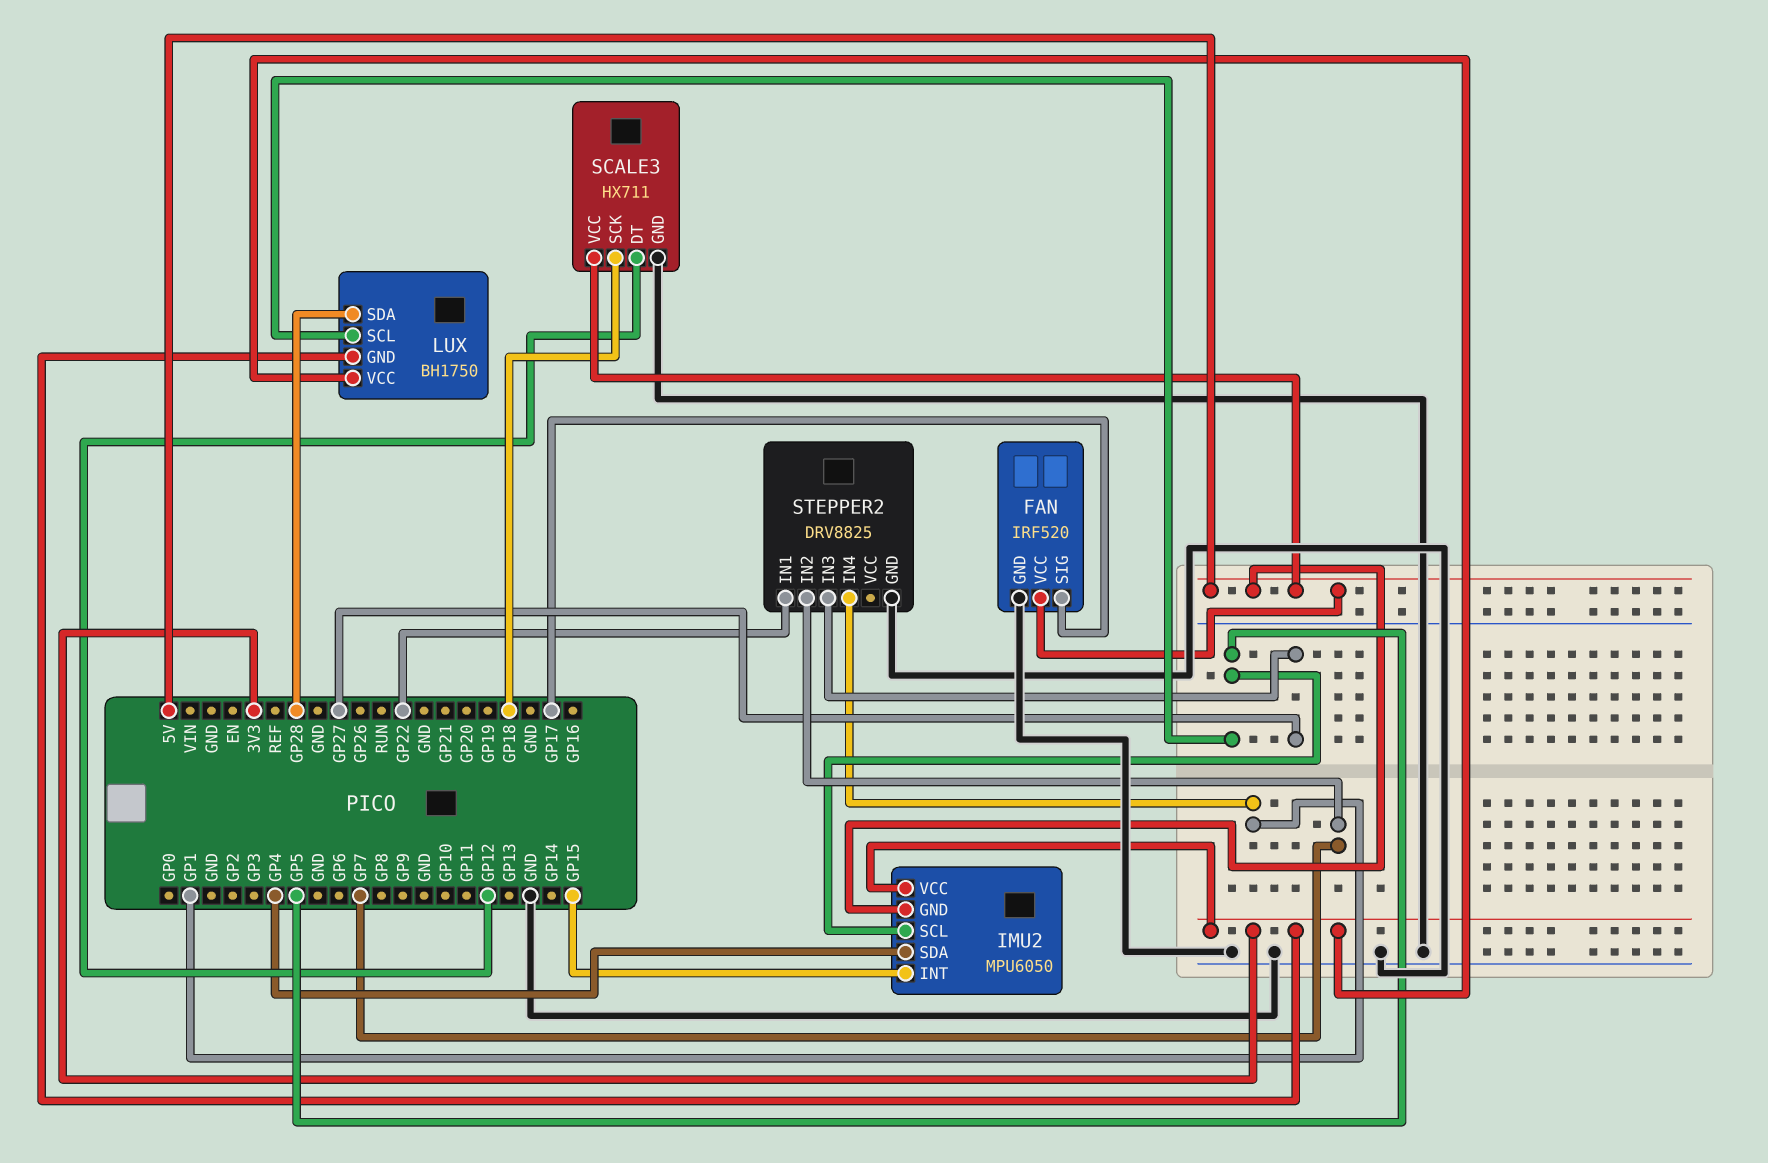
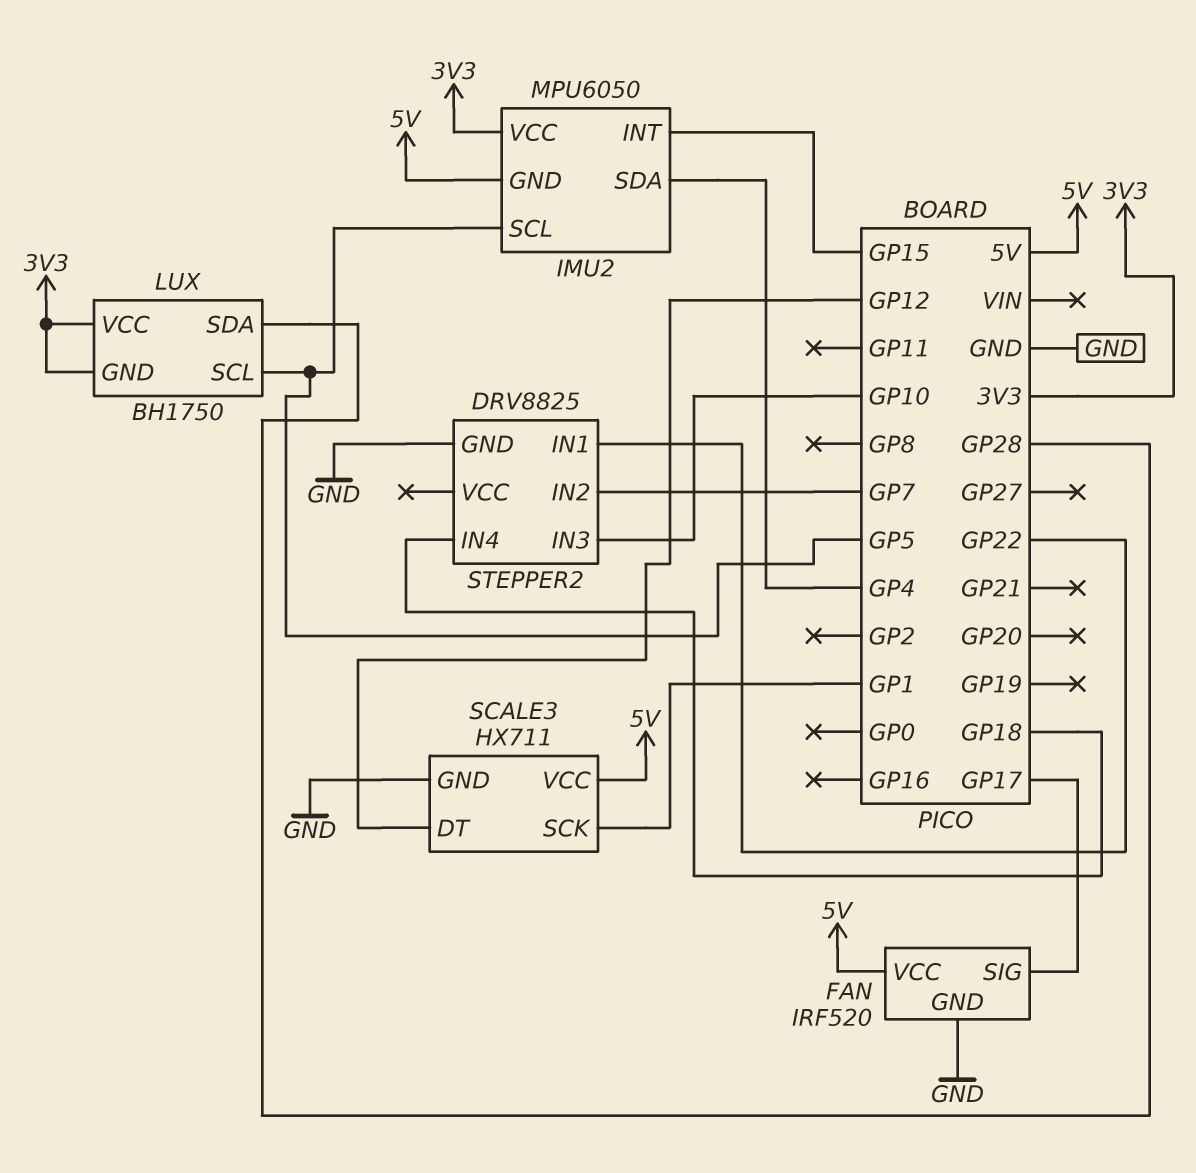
SCALE3 pin SCK: GP18 -> GP1
STEPPER2 pin IN3: GP27 -> GP10
STEPPER2 pin IN4: GP1 -> GP18

